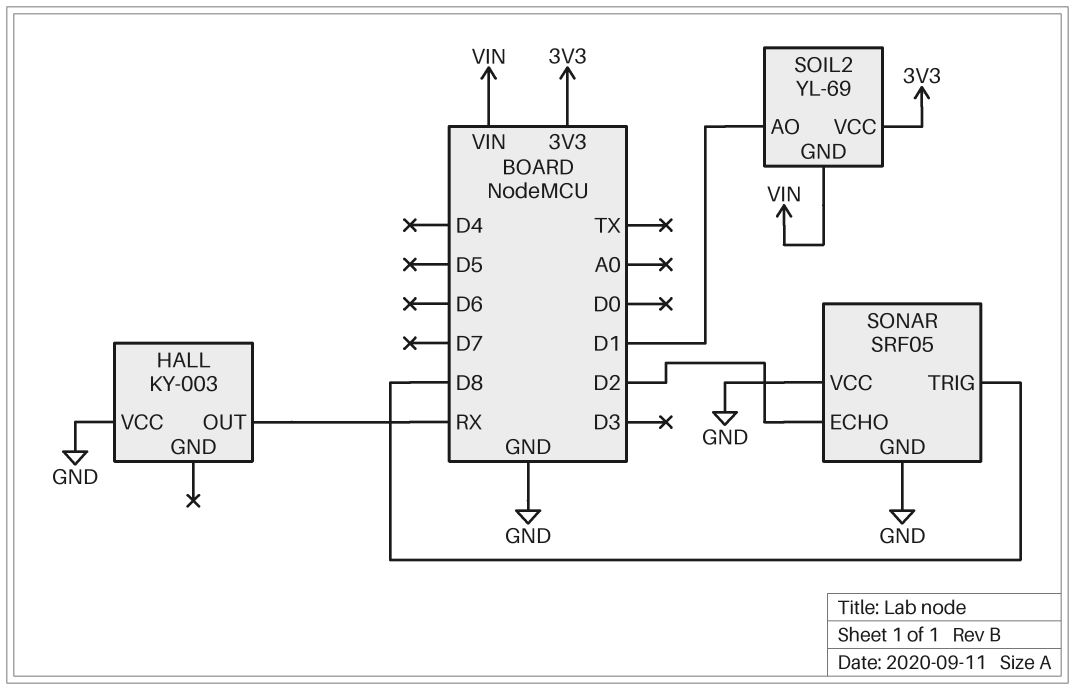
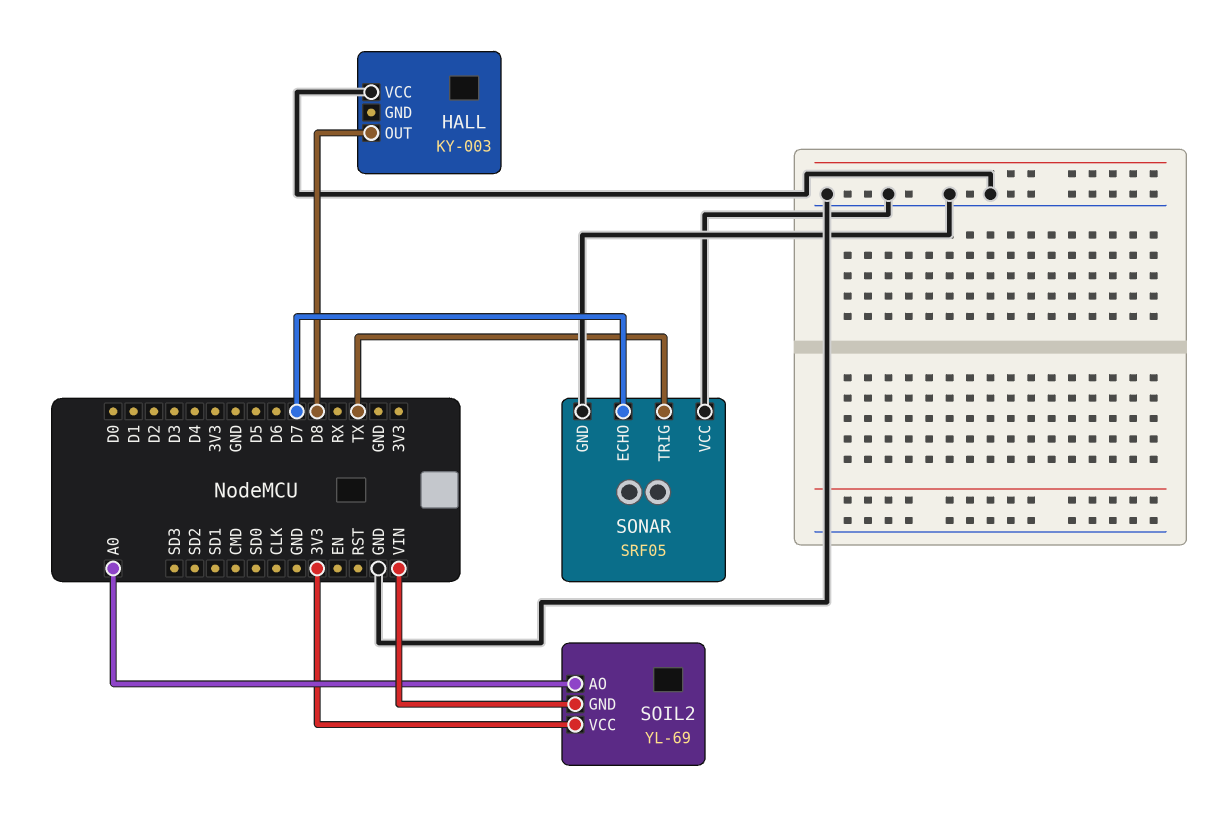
HALL pin OUT: RX -> D8
SOIL2 pin AO: D1 -> A0
SONAR pin ECHO: D2 -> D7
SONAR pin TRIG: D8 -> TX

